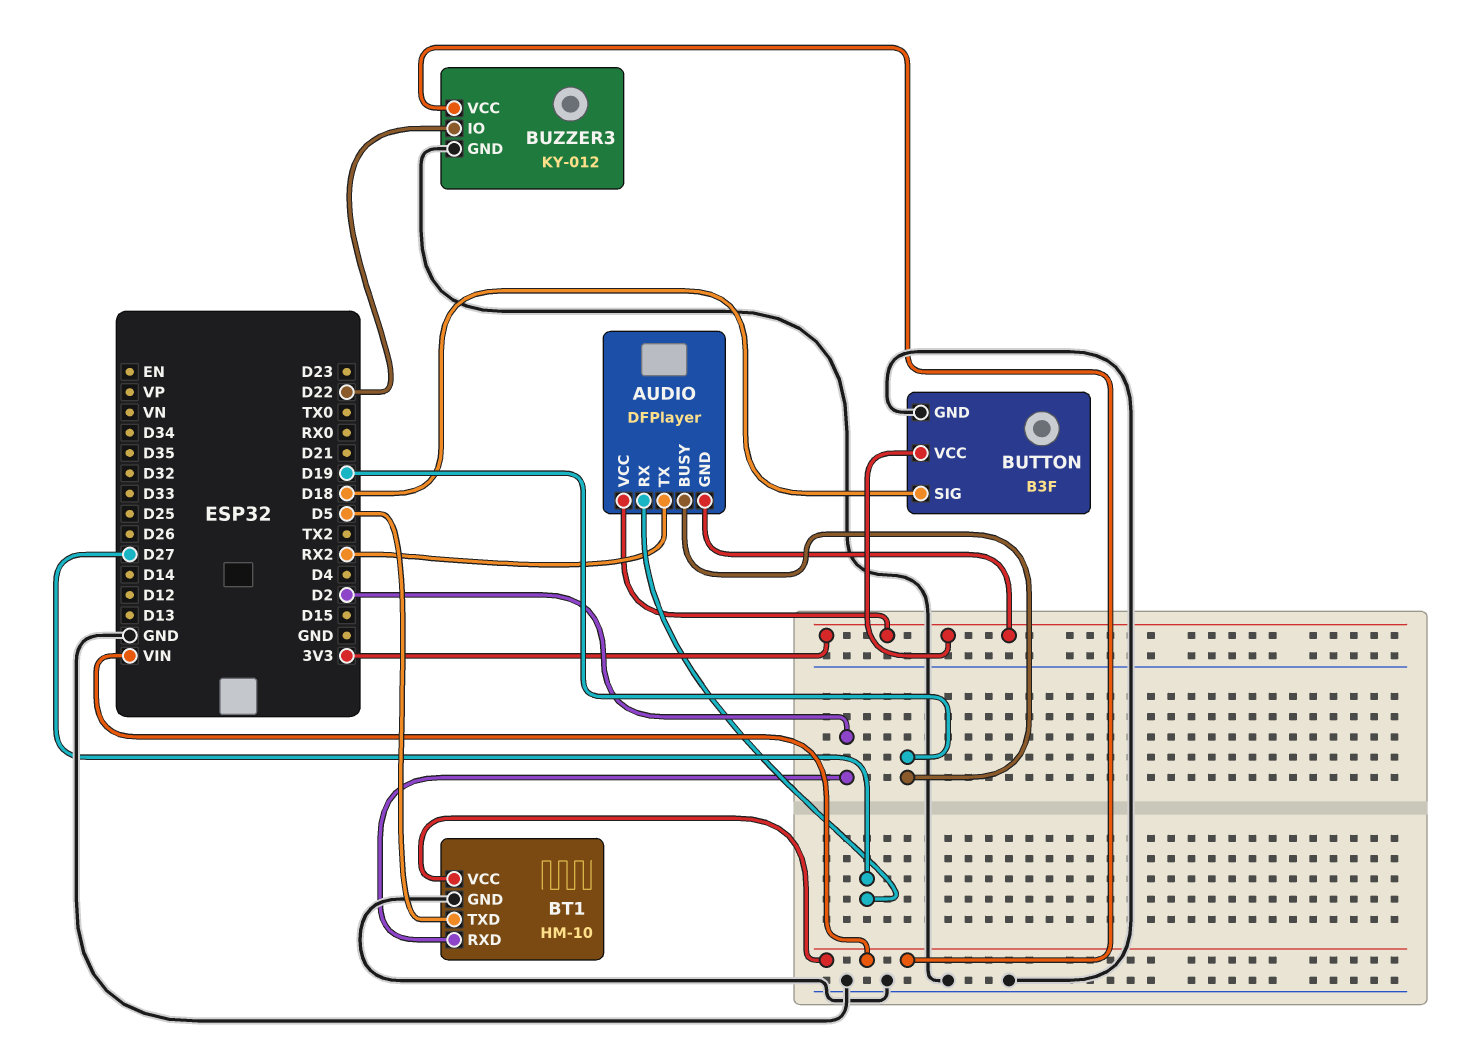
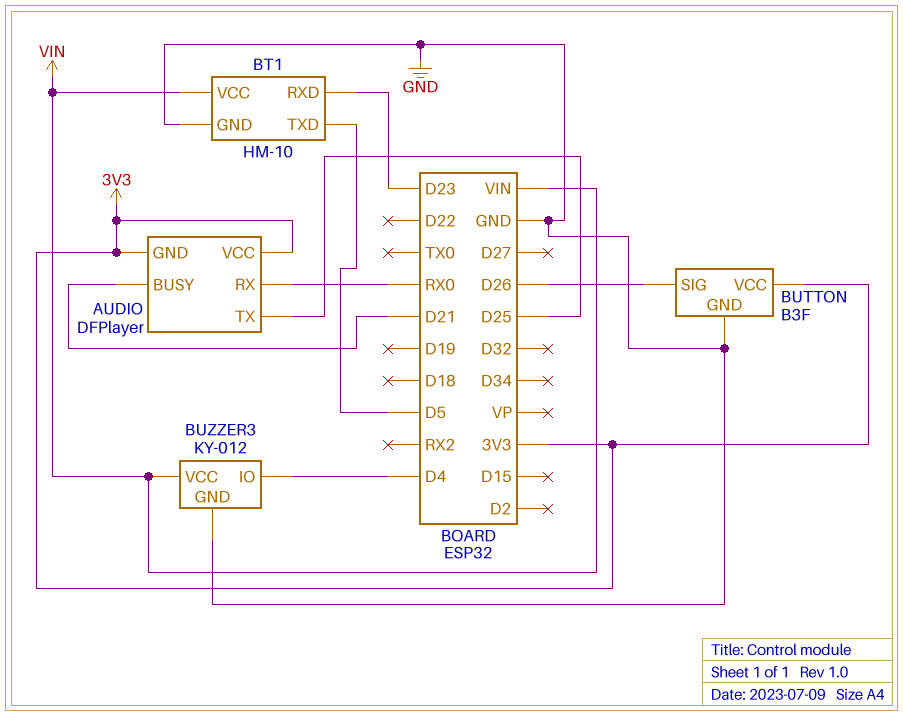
AUDIO pin BUSY: D19 -> D21
AUDIO pin RX: D27 -> RX0
AUDIO pin TX: RX2 -> D25
BT1 pin RXD: D2 -> D23
BUTTON pin SIG: D18 -> D26
BUZZER3 pin IO: D22 -> D4

